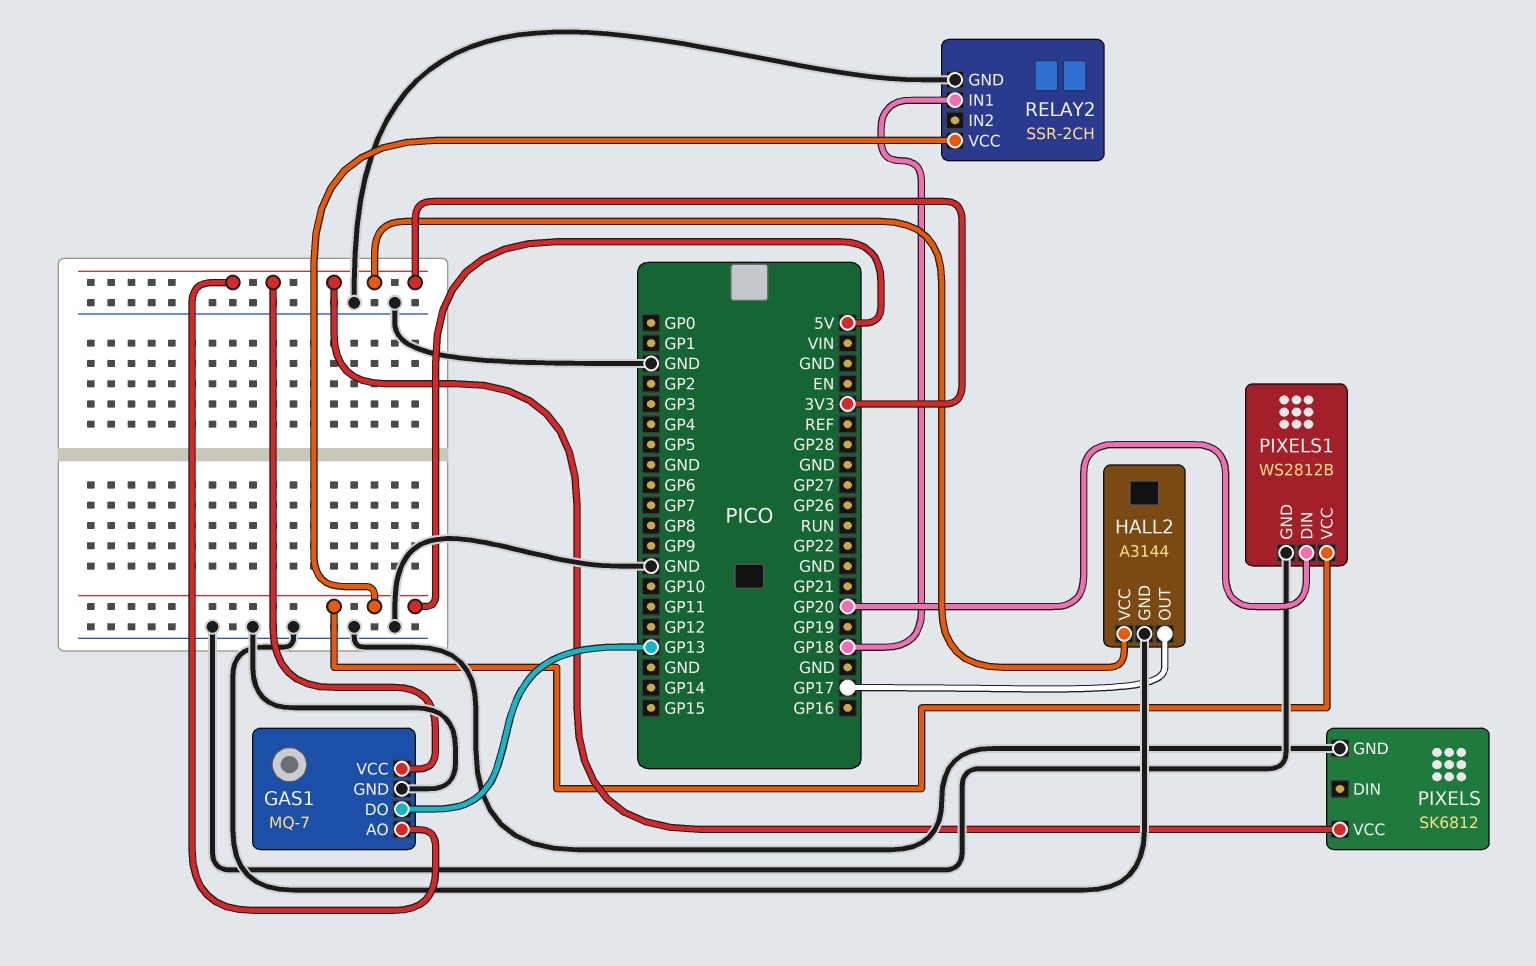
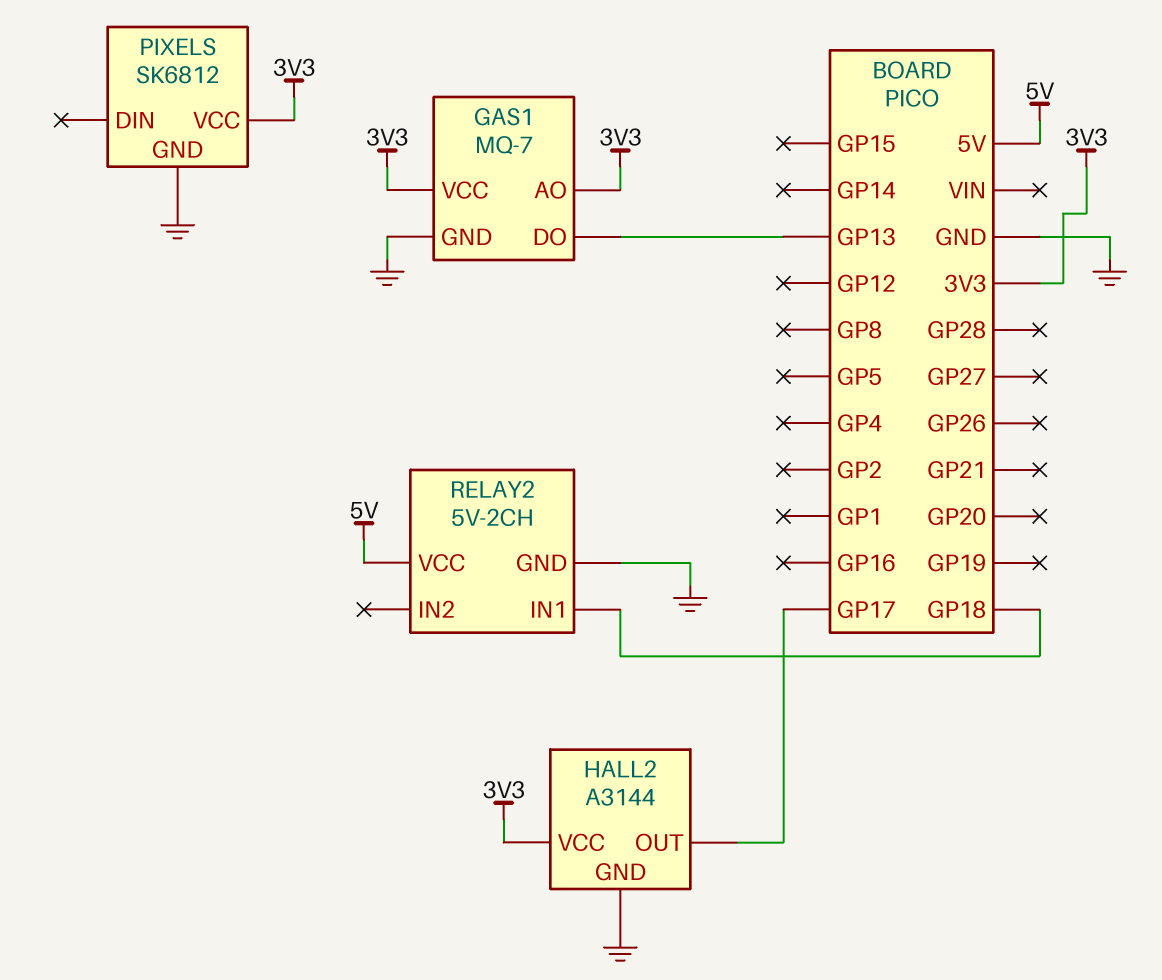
PIXELS1: WS2812B -> none
PIXELS1 pin DIN: GP20 -> none
PIXELS1 pin GND: GND -> none
PIXELS1 pin VCC: 5V -> none
RELAY2: SSR-2CH -> 5V-2CH

